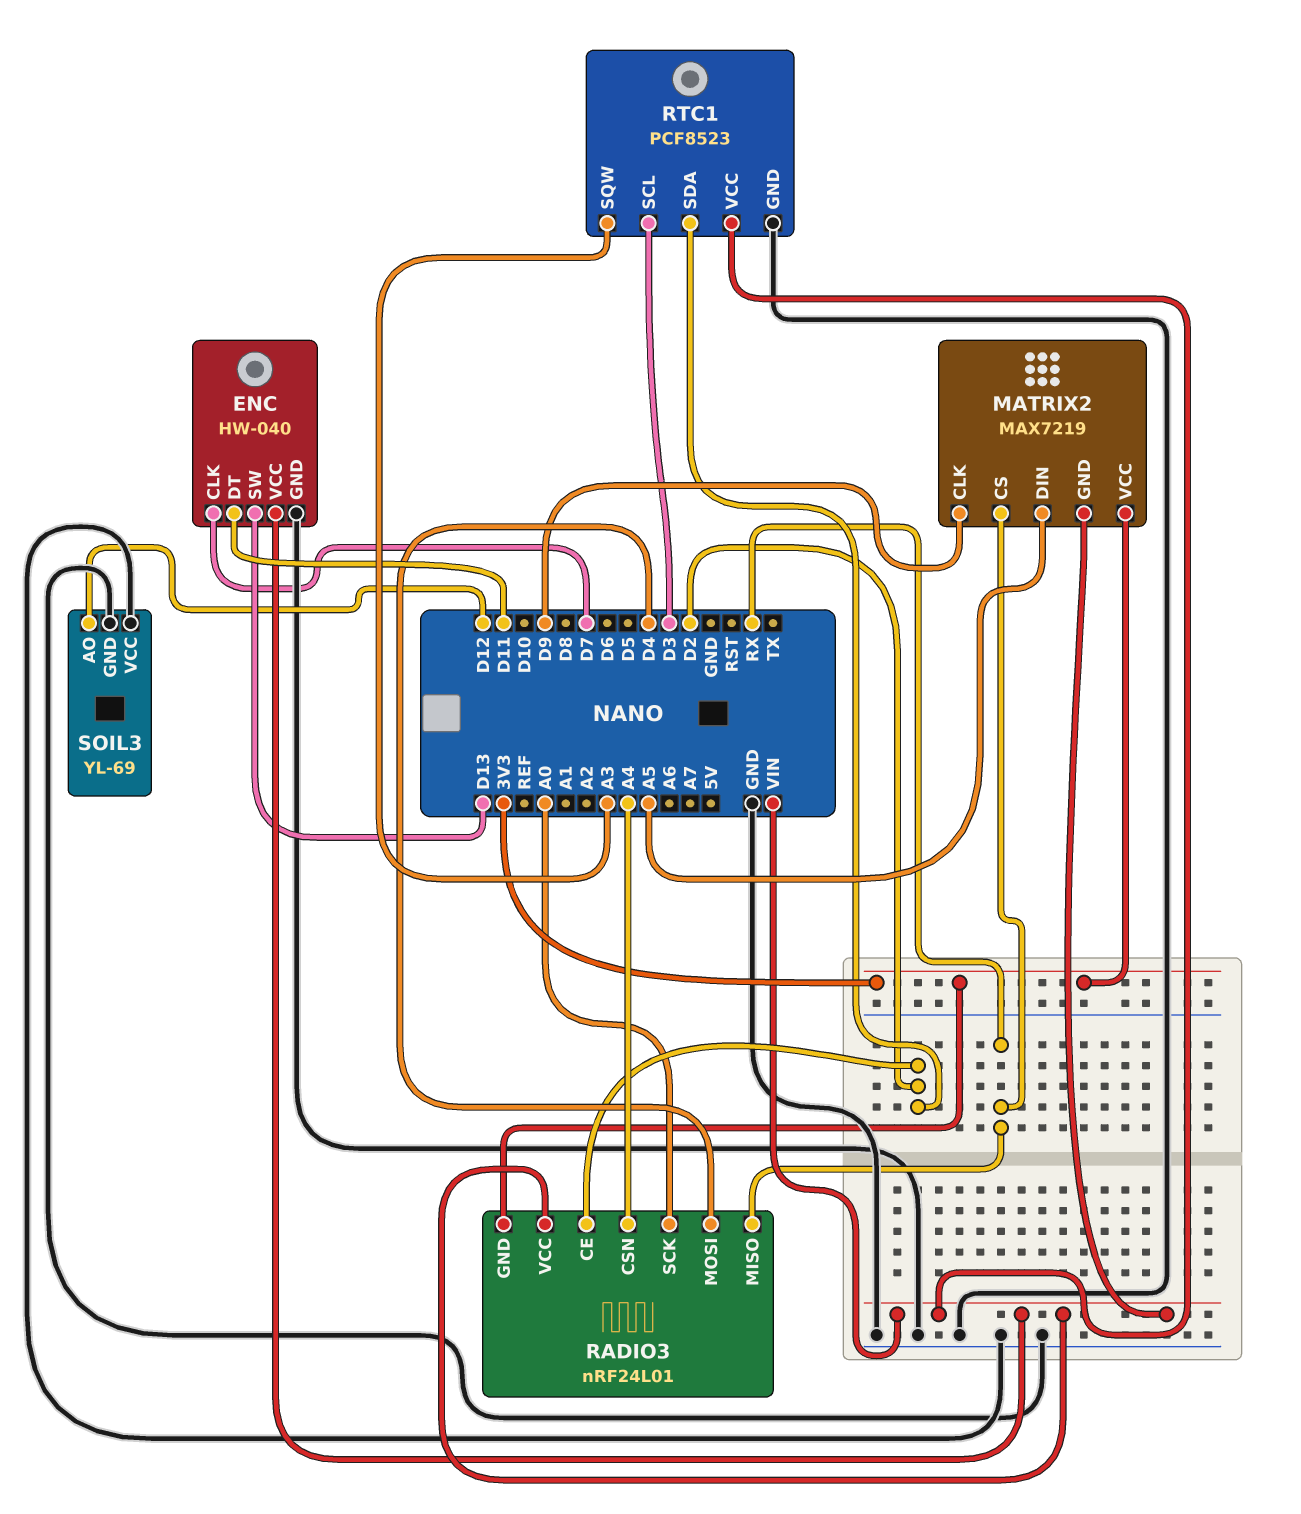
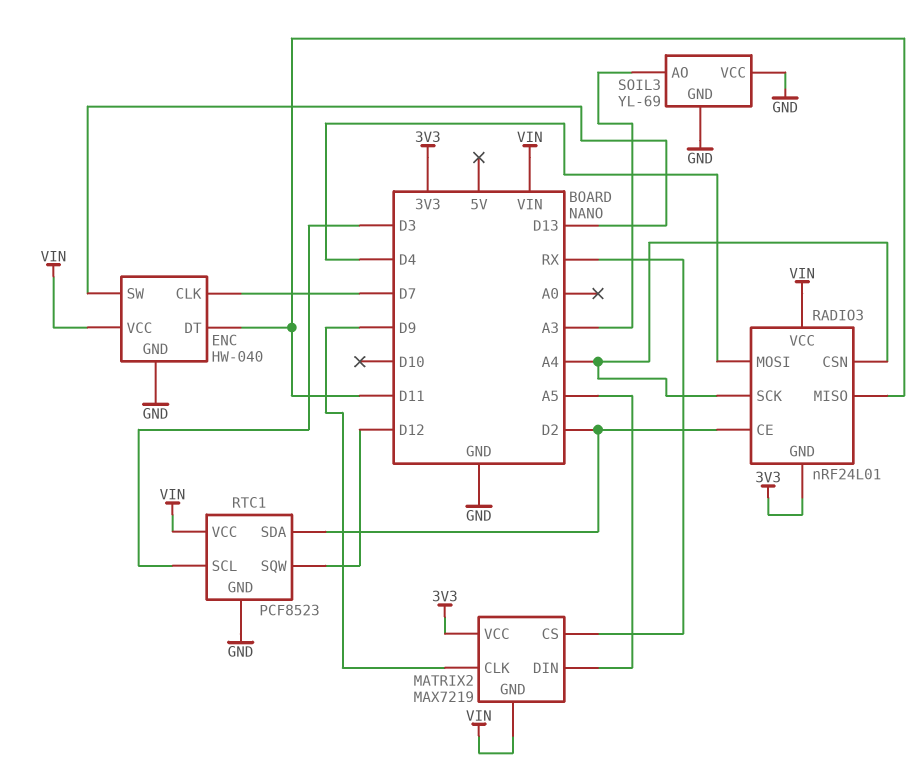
RADIO3 pin MISO: RX -> D11
RADIO3 pin SCK: A0 -> A4
RTC1 pin SQW: A3 -> D12
SOIL3 pin AO: D12 -> A3

